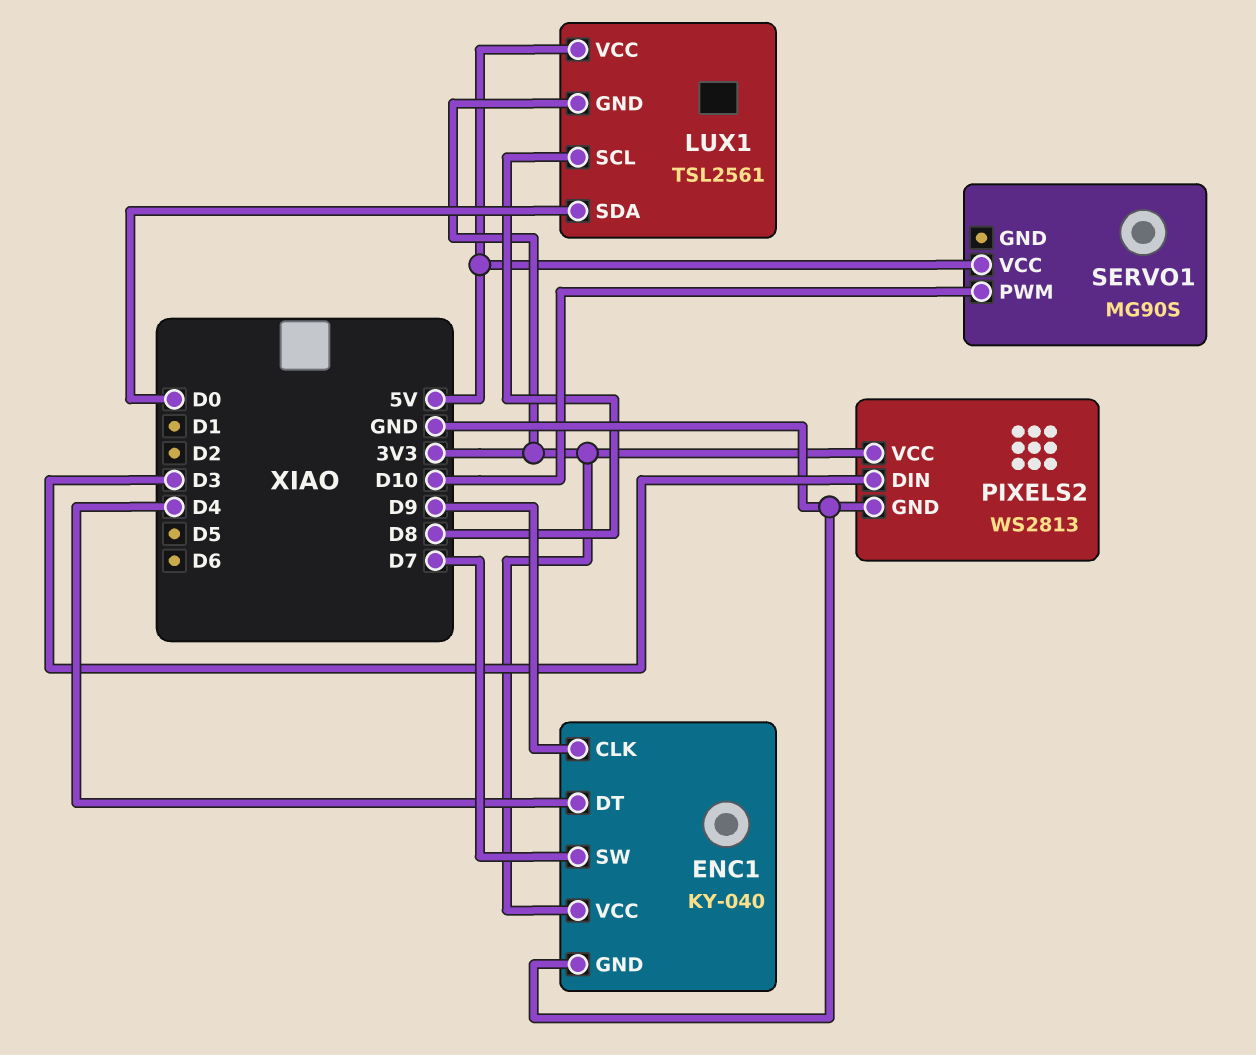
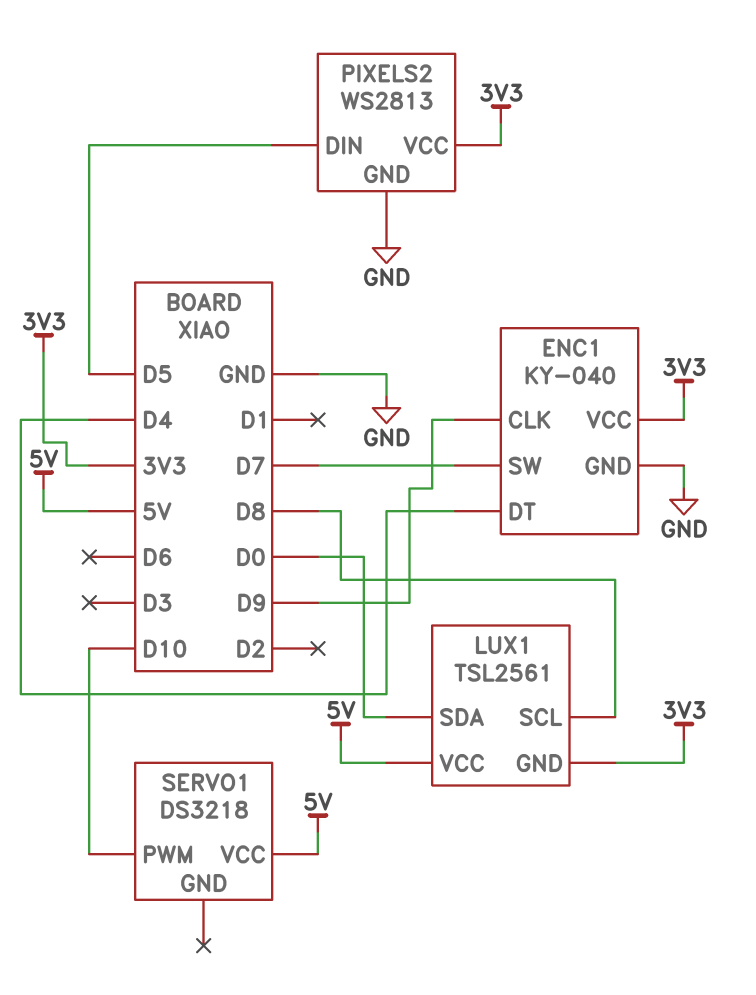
PIXELS2 pin DIN: D3 -> D5
SERVO1: MG90S -> DS3218

